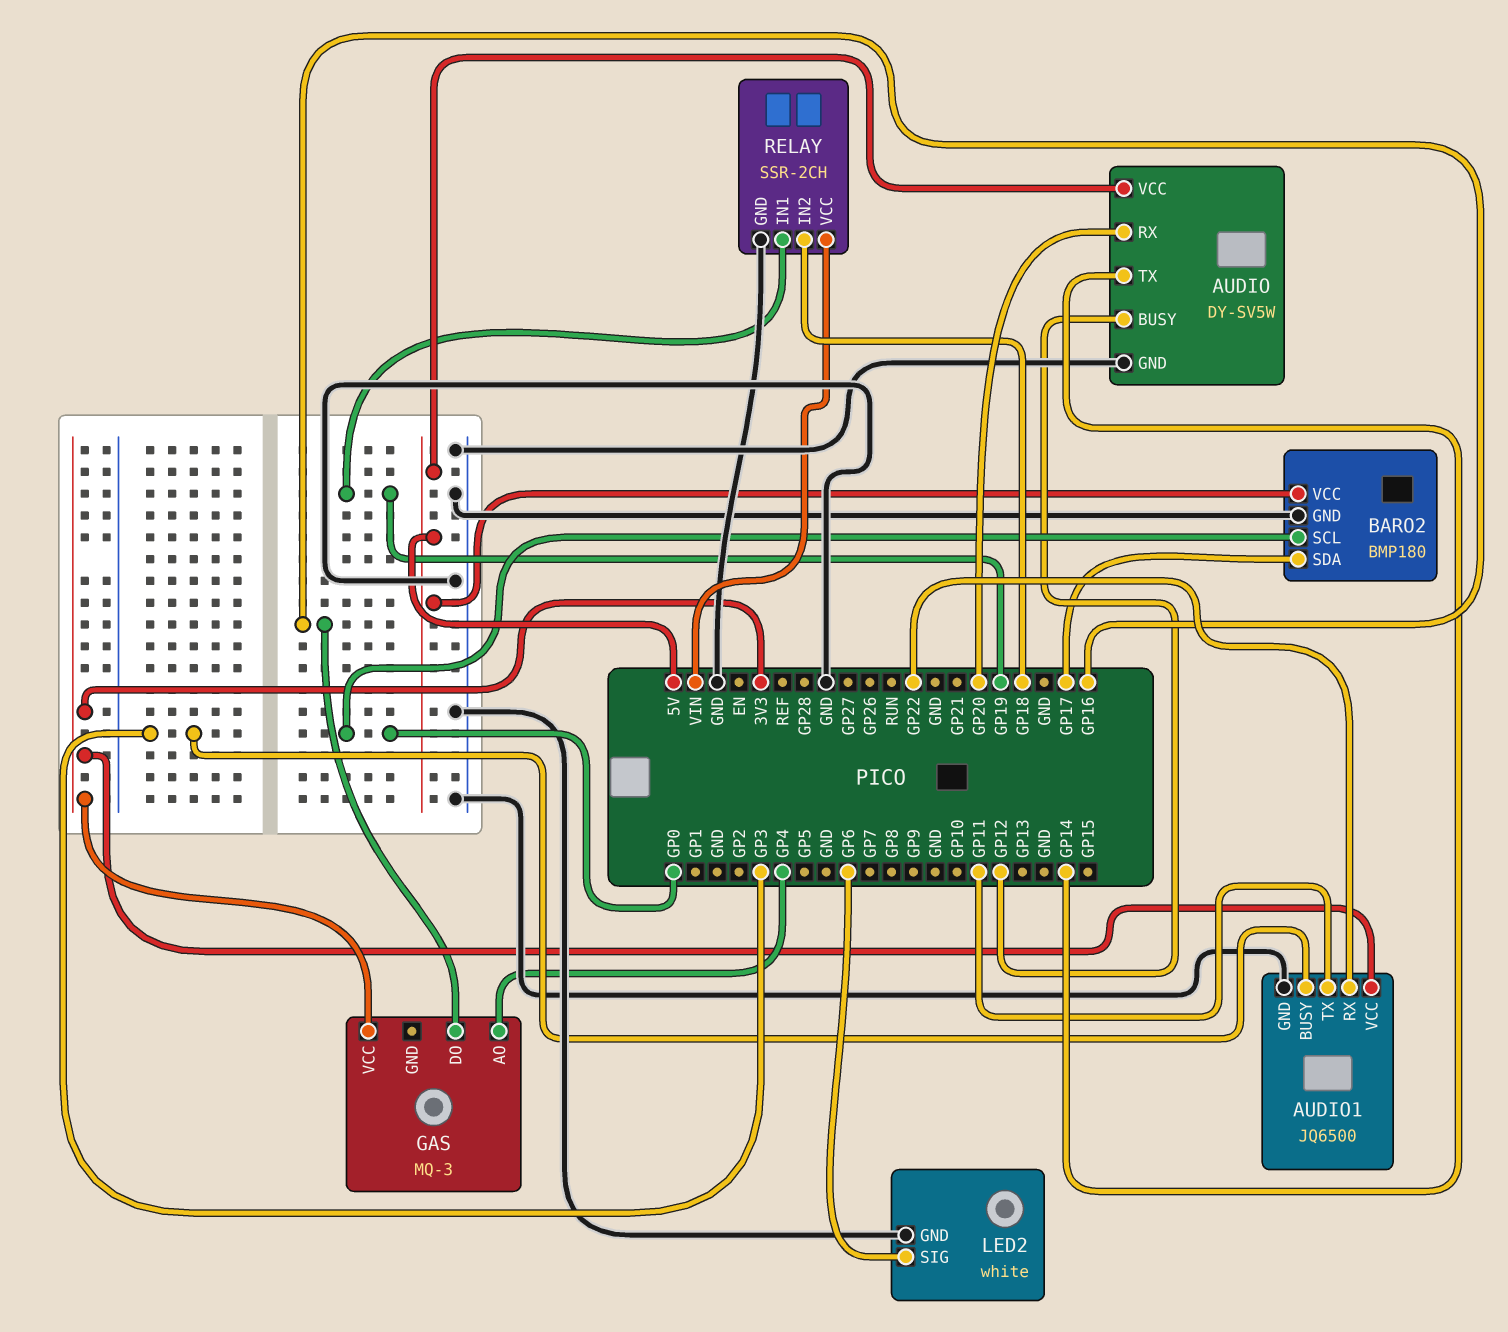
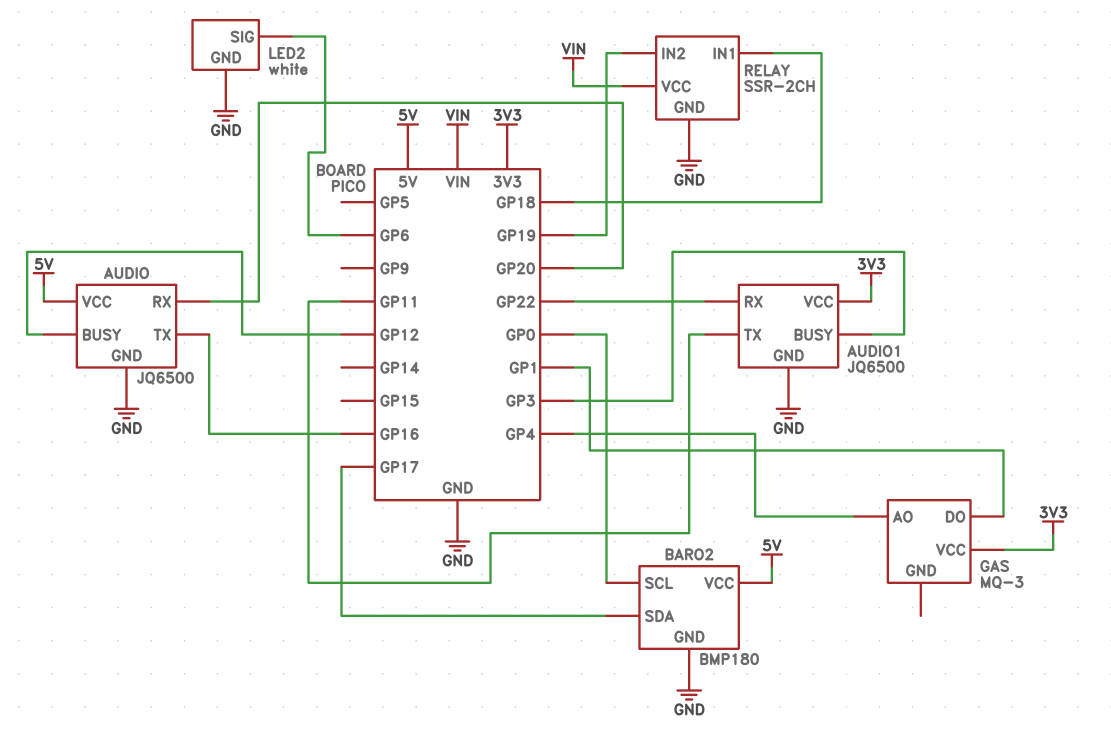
AUDIO: DY-SV5W -> JQ6500
AUDIO pin TX: GP14 -> GP16
GAS pin DO: GP16 -> GP1
RELAY pin IN1: GP19 -> GP18
RELAY pin IN2: GP18 -> GP19

